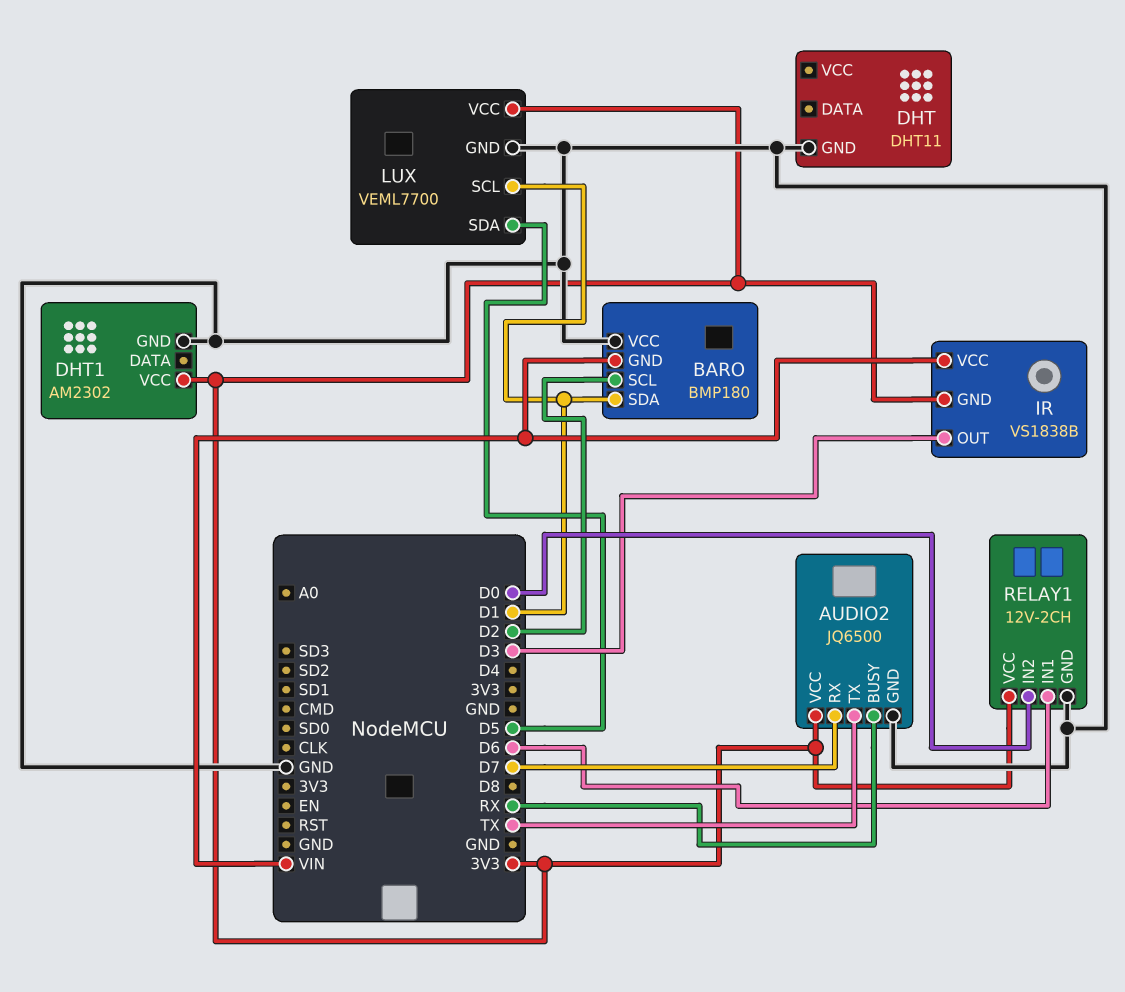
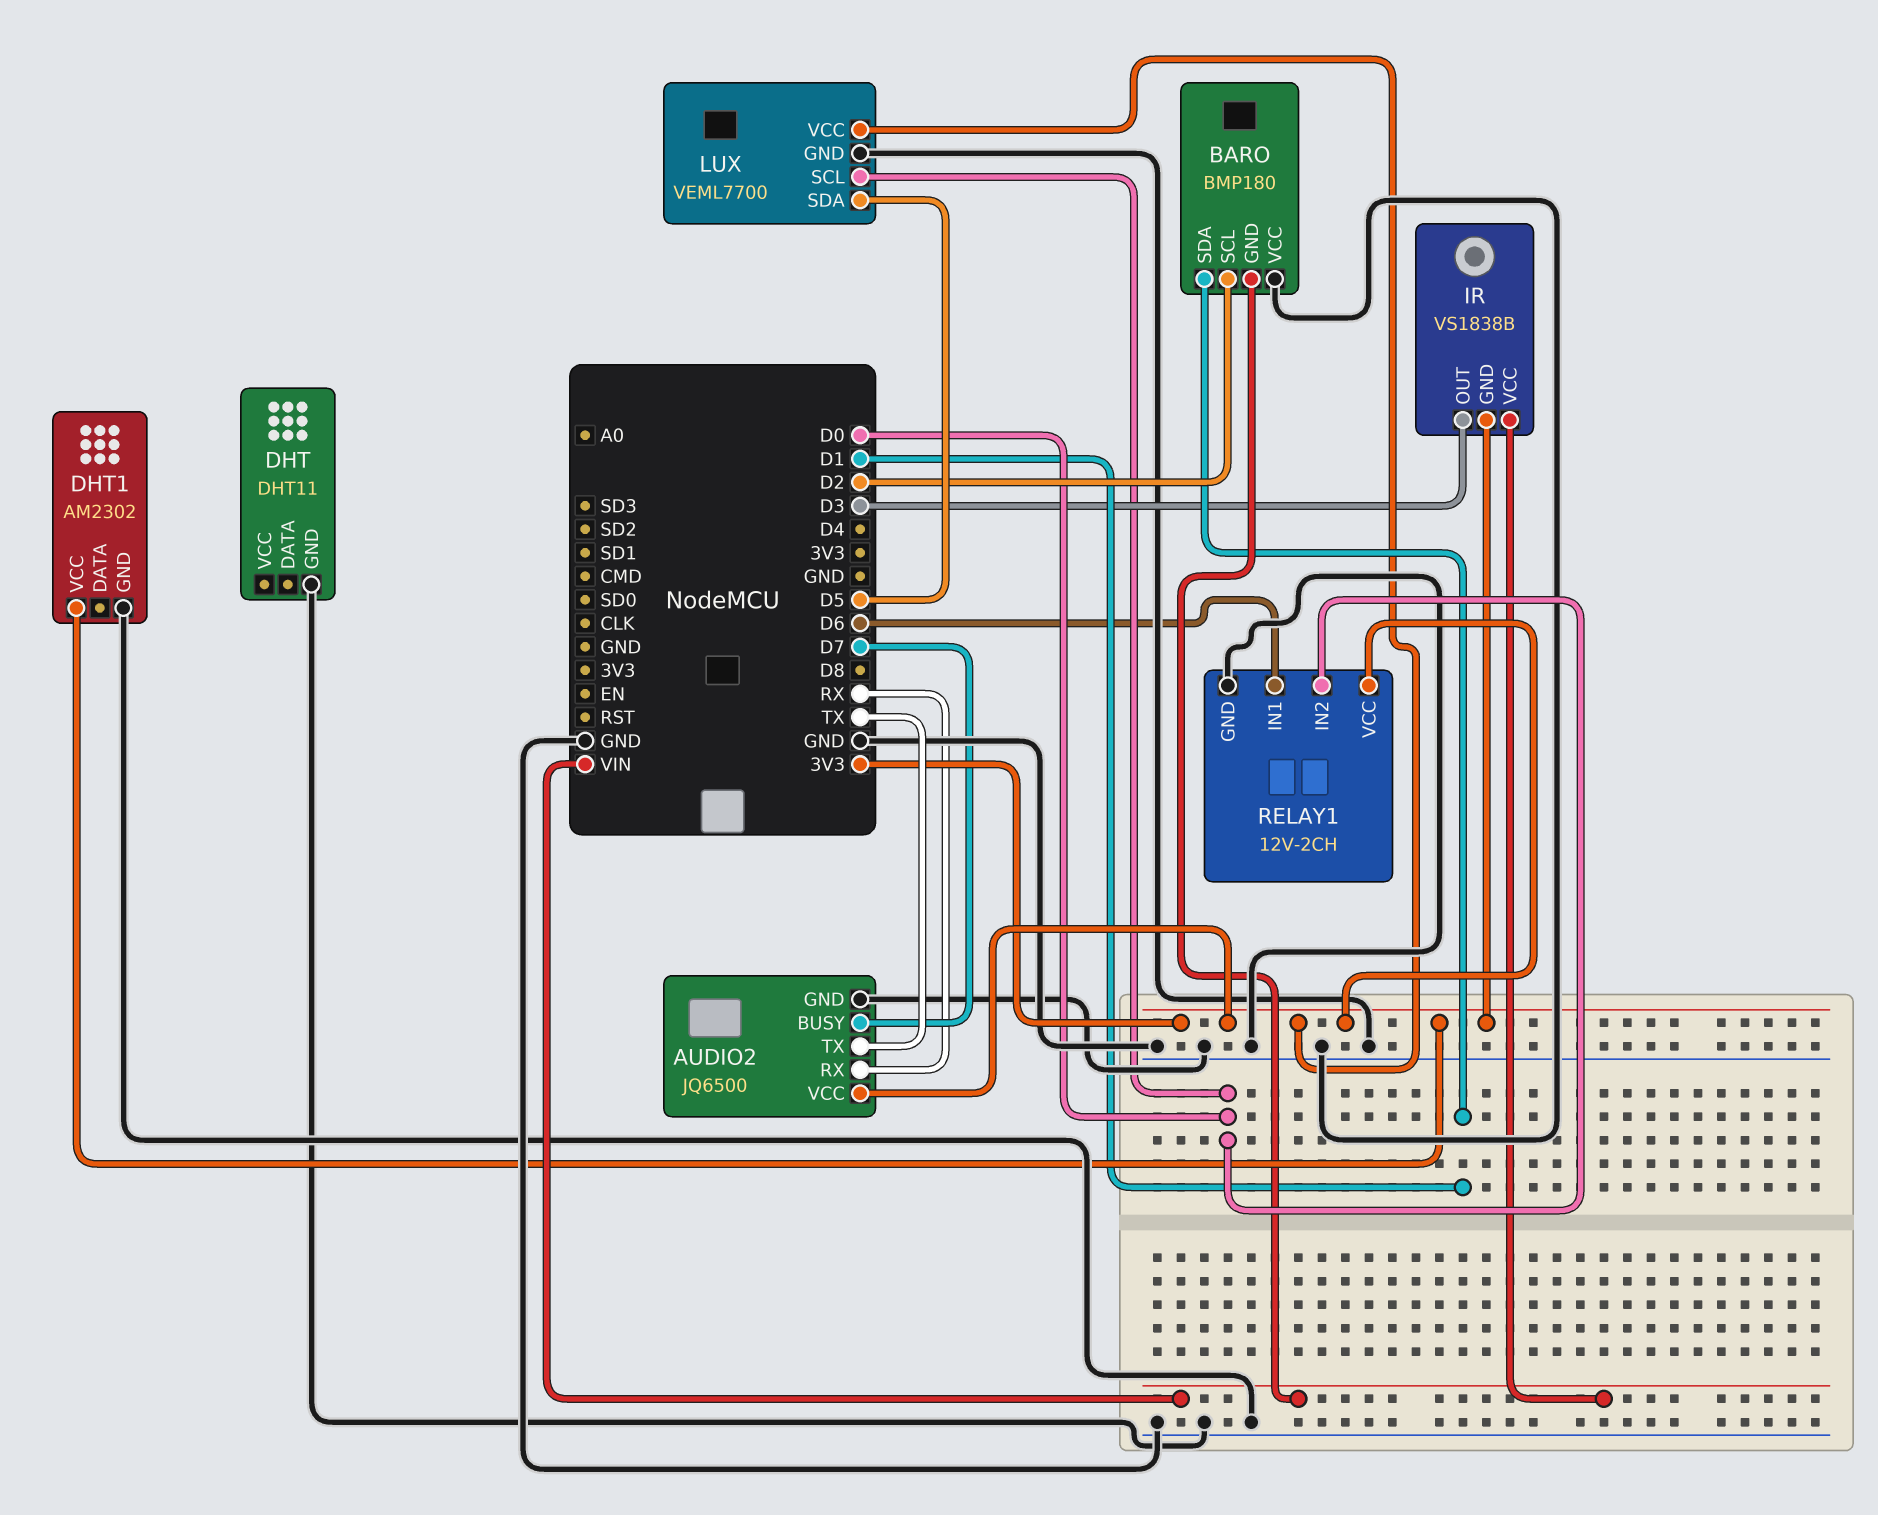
AUDIO2 pin BUSY: RX -> D7
AUDIO2 pin RX: D7 -> RX
LUX pin SCL: D1 -> D0

